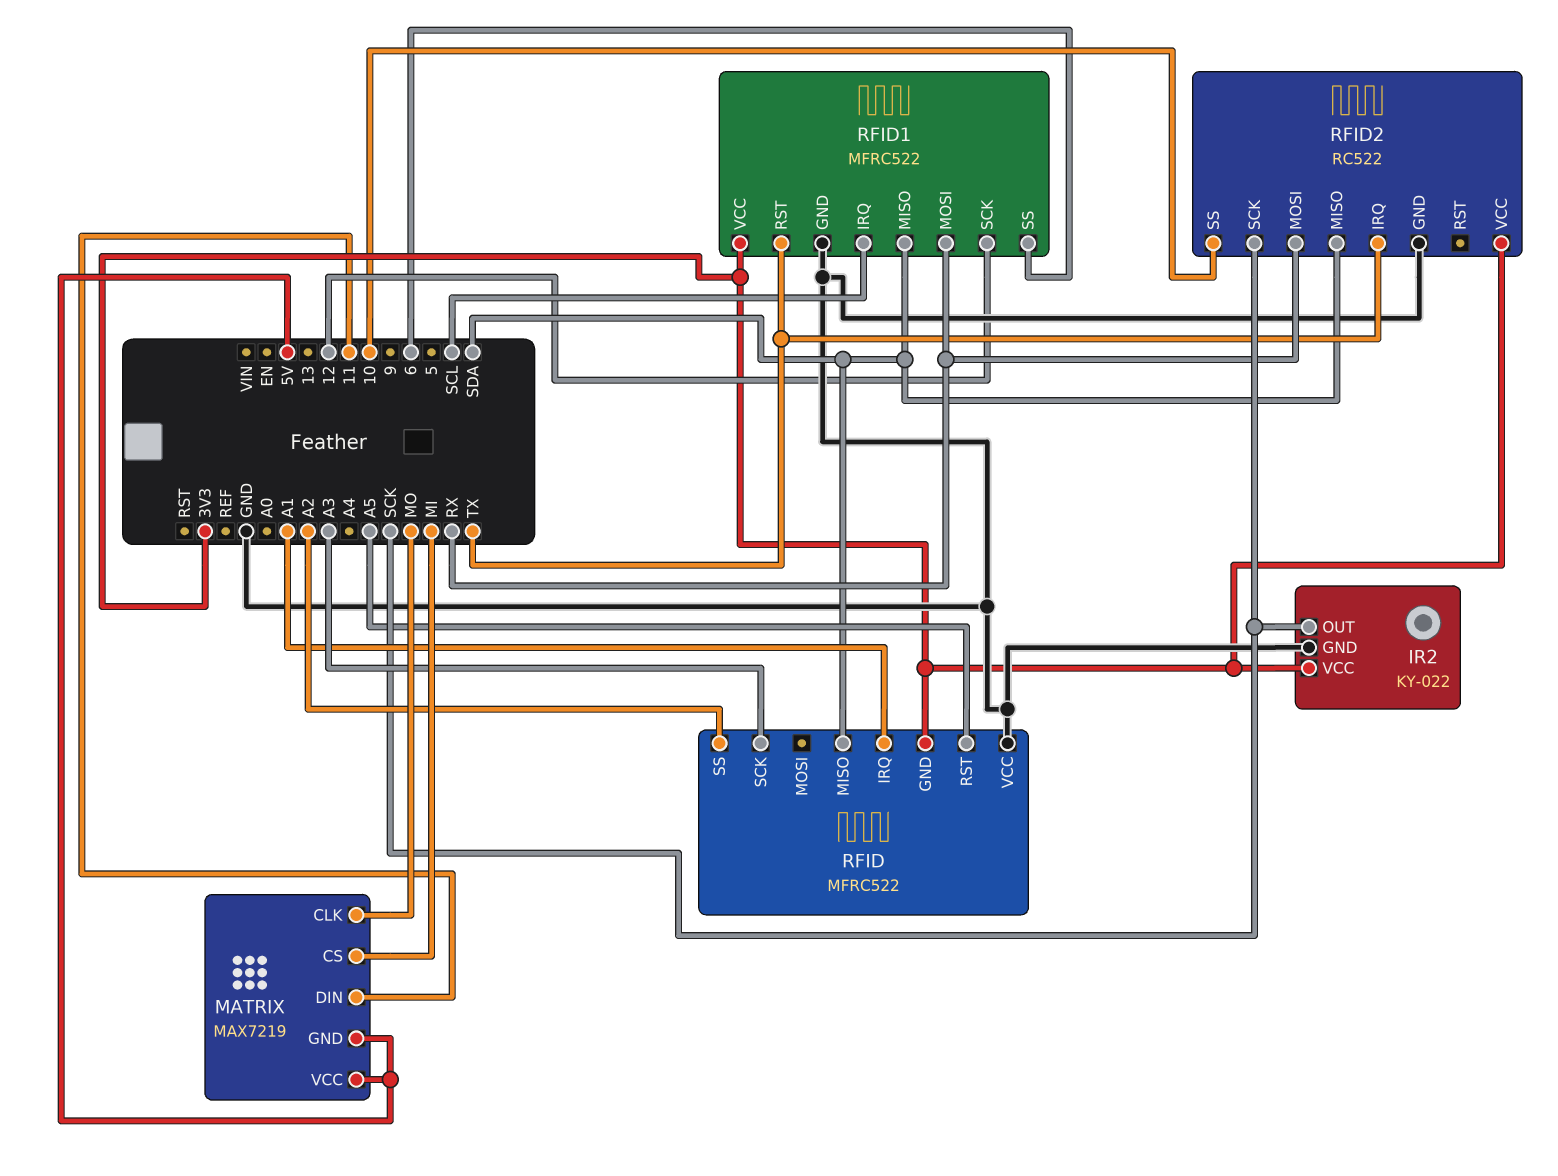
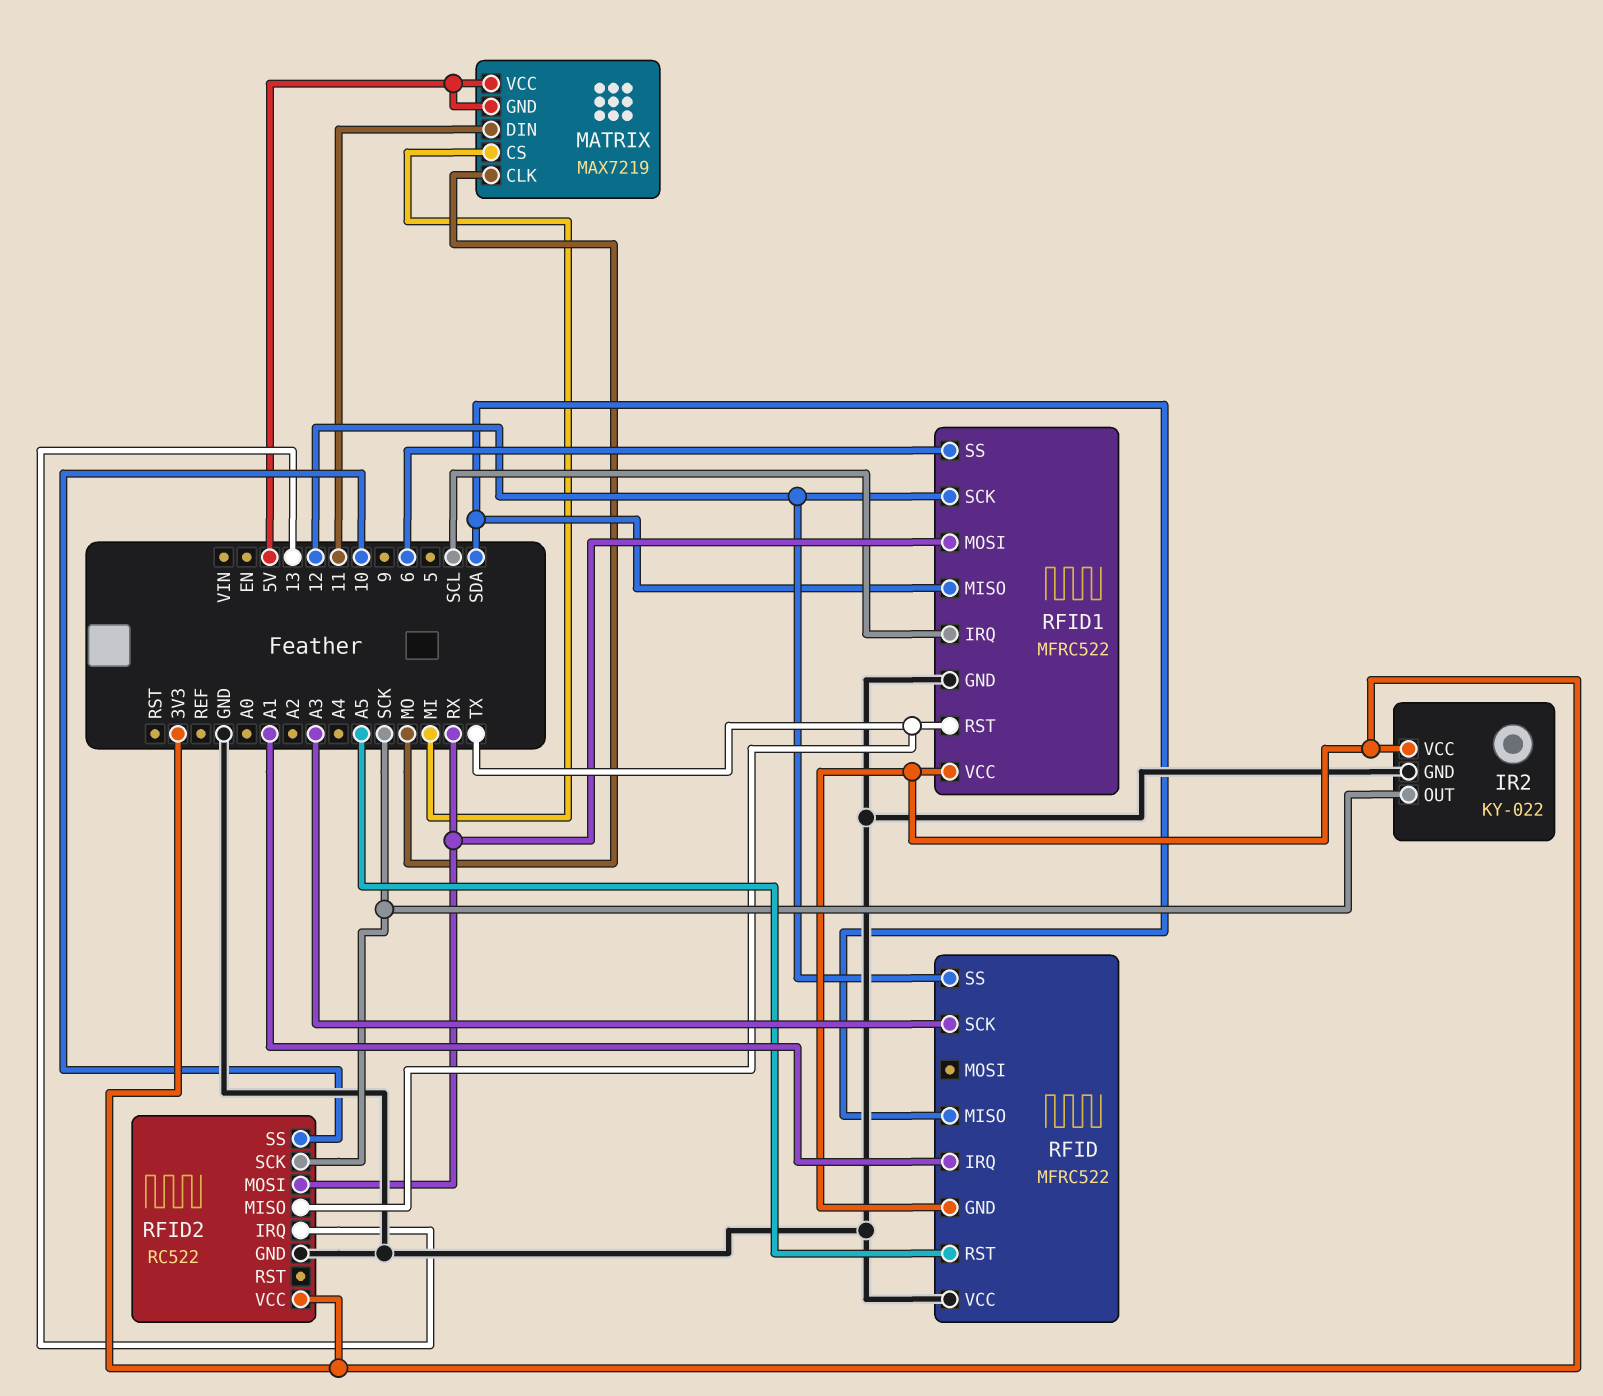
RFID pin SS: A2 -> 12
RFID2 pin IRQ: TX -> 13
RFID2 pin MISO: SDA -> TX

